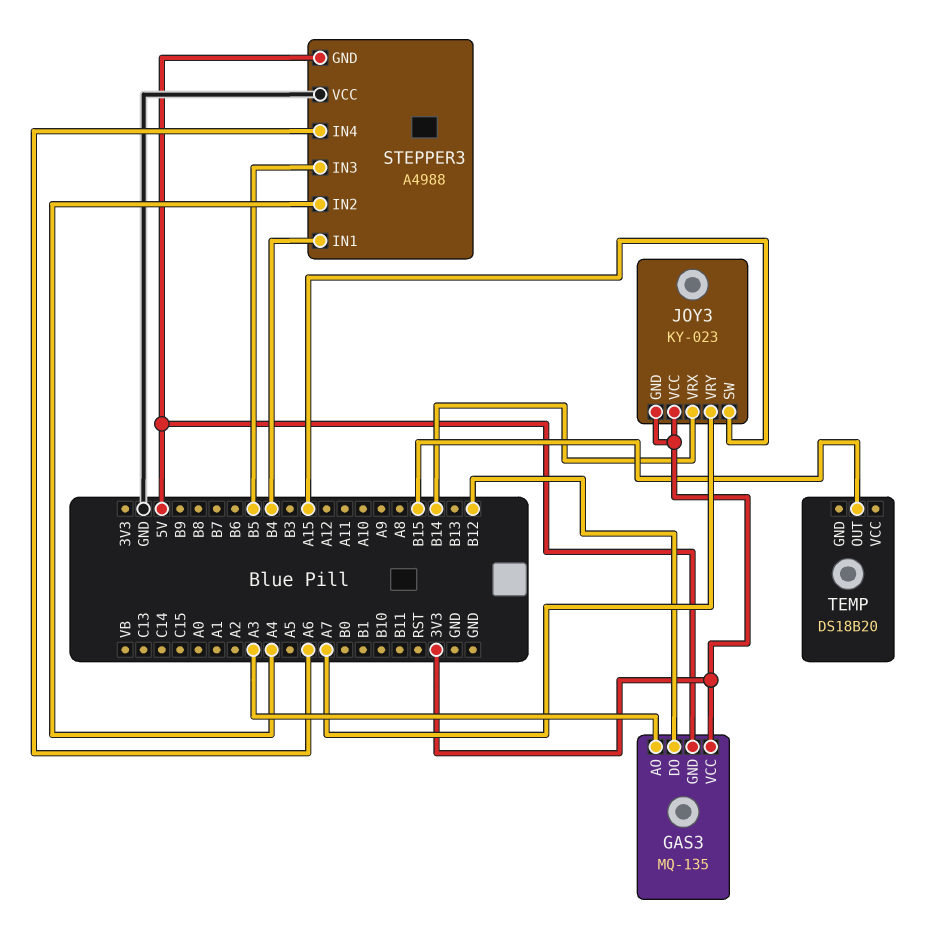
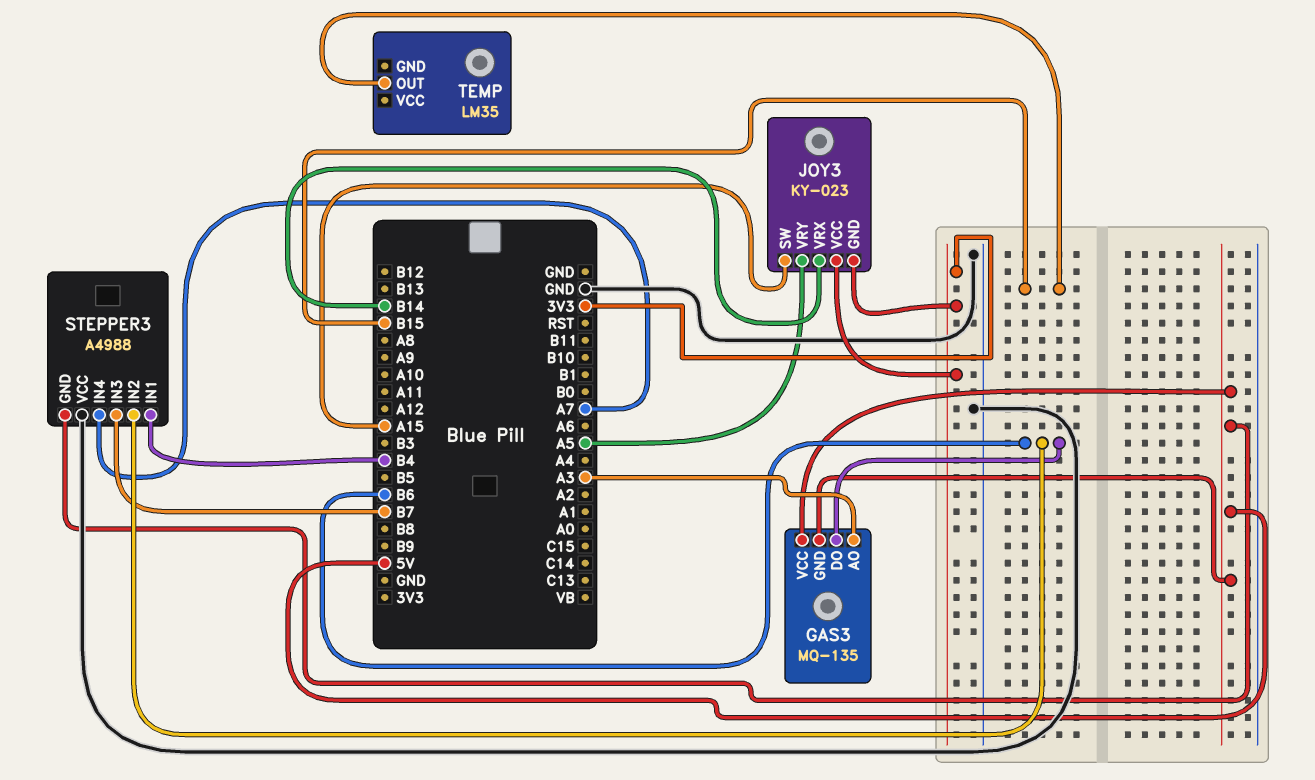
GAS3 pin DO: B12 -> B6
GAS3 pin VCC: 3V3 -> 5V
JOY3 pin VRY: A7 -> A5
STEPPER3 pin IN2: A4 -> B6
STEPPER3 pin IN3: B5 -> B7
STEPPER3 pin IN4: A6 -> A7
TEMP: DS18B20 -> LM35

